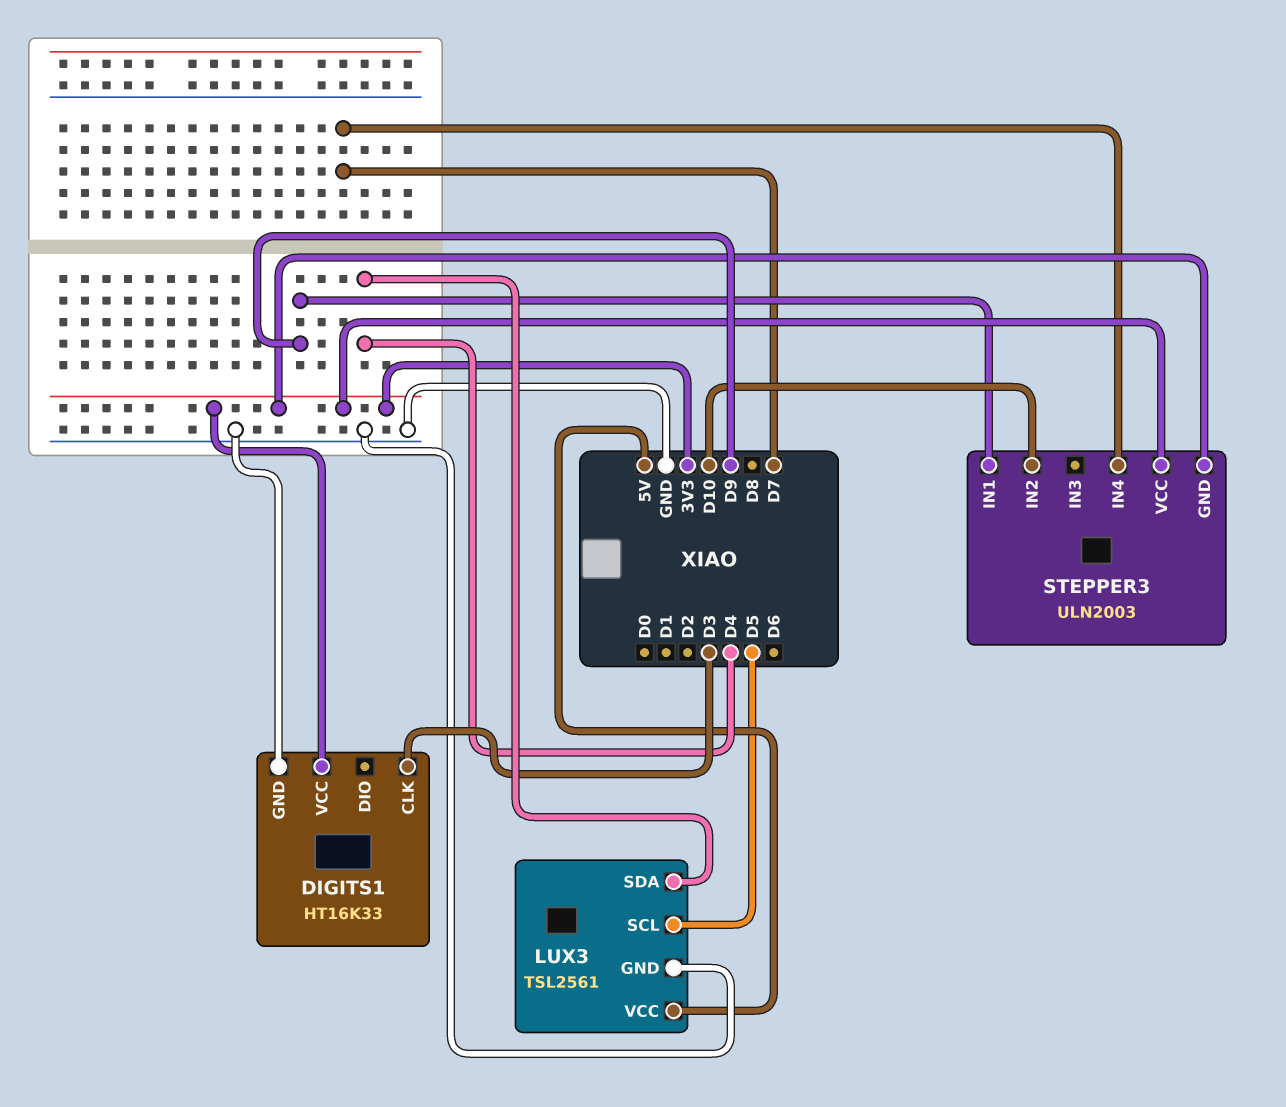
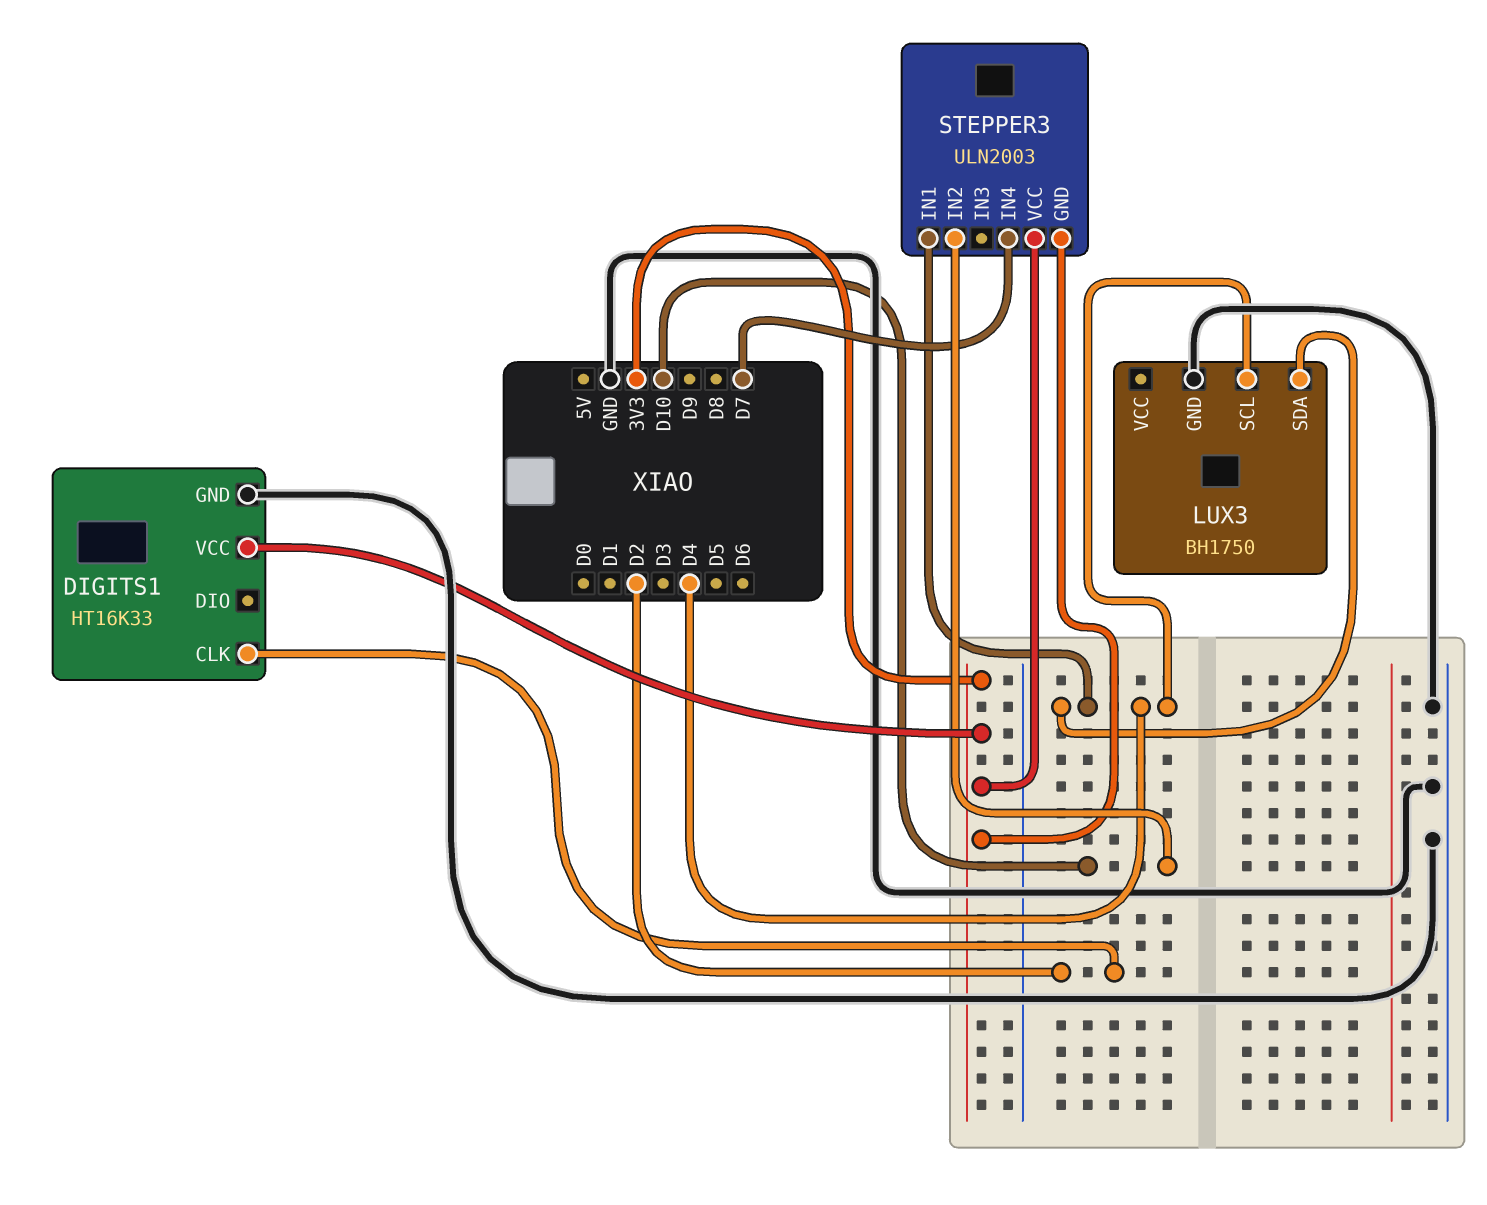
DIGITS1 pin CLK: D3 -> D2
LUX3: TSL2561 -> BH1750
LUX3 pin SCL: D5 -> D4
LUX3 pin VCC: 5V -> none
STEPPER3 pin IN1: D9 -> D4

